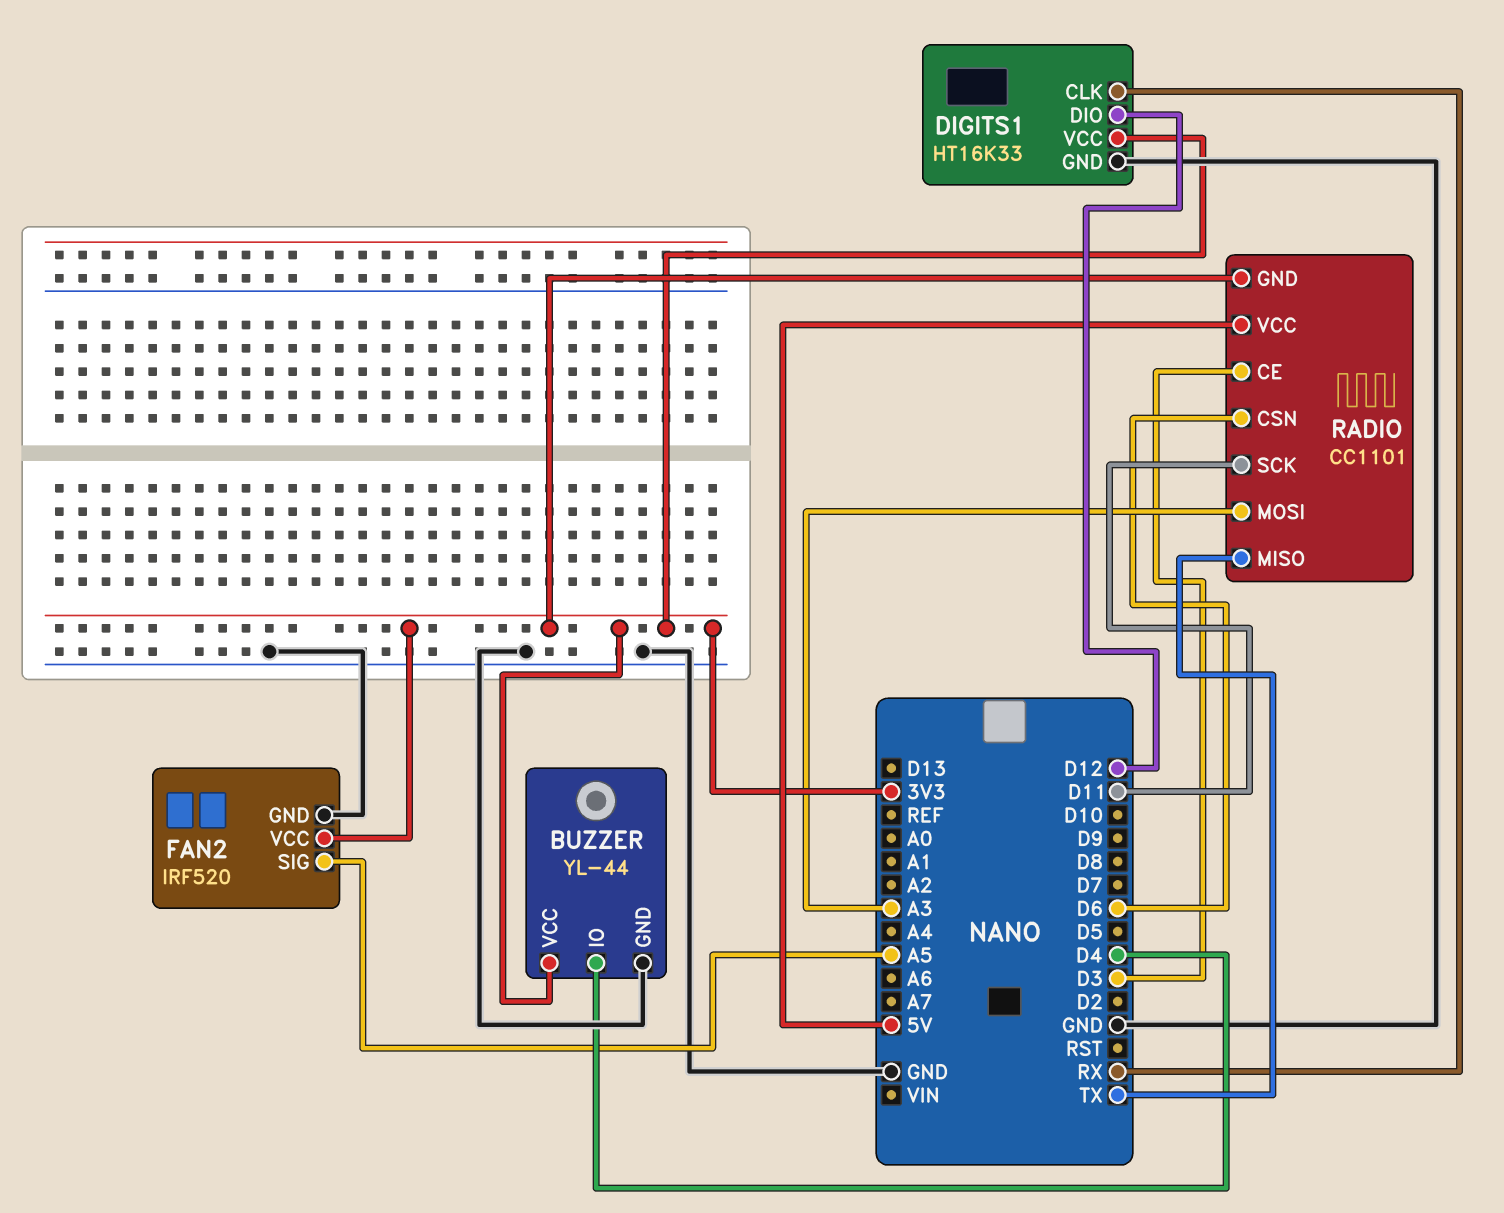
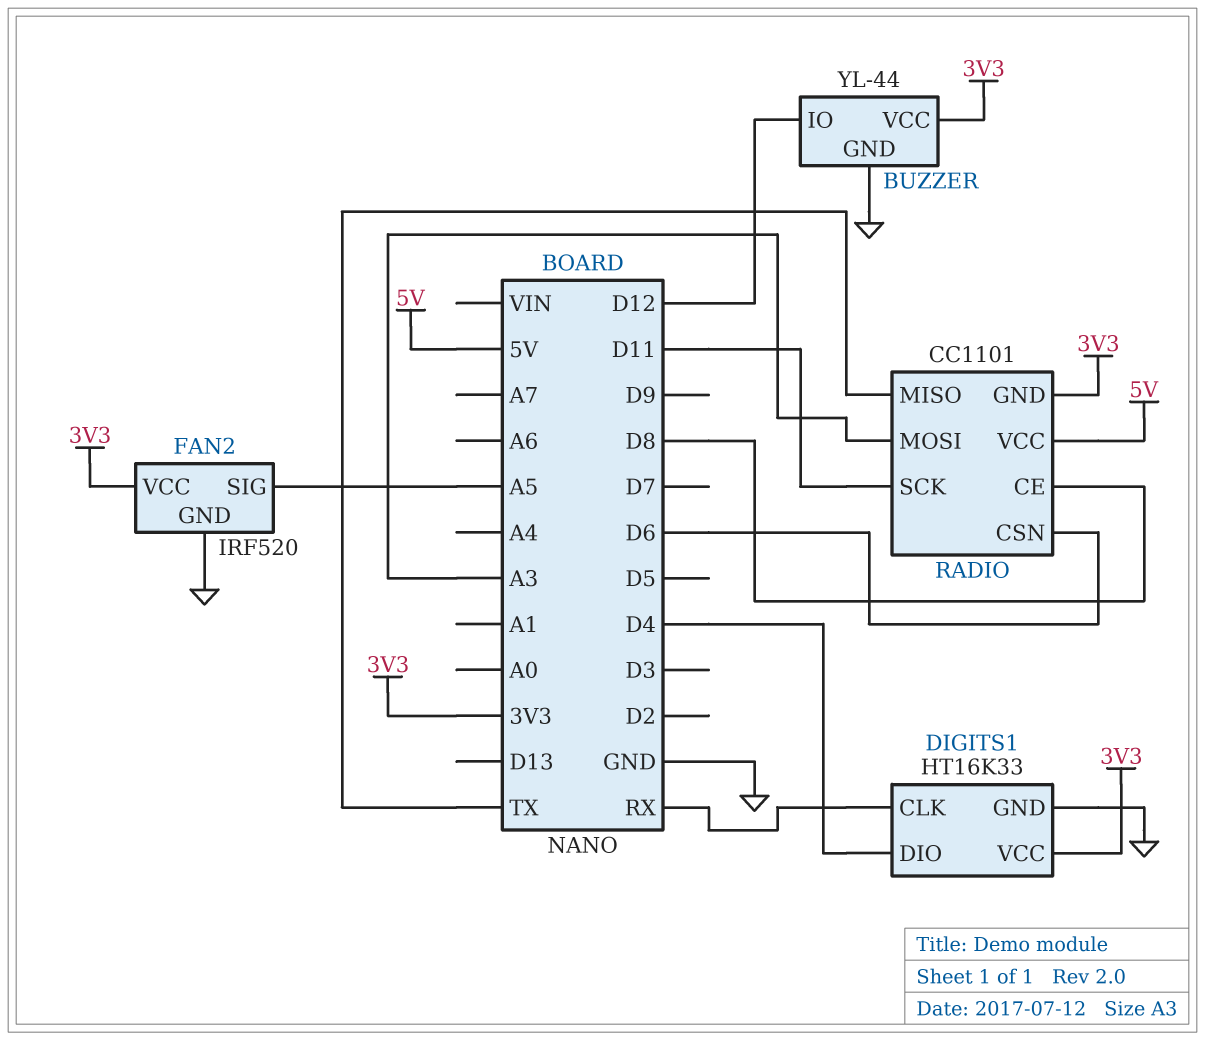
BUZZER pin IO: D4 -> D12
DIGITS1 pin DIO: D12 -> D4
RADIO pin CE: D3 -> D8

